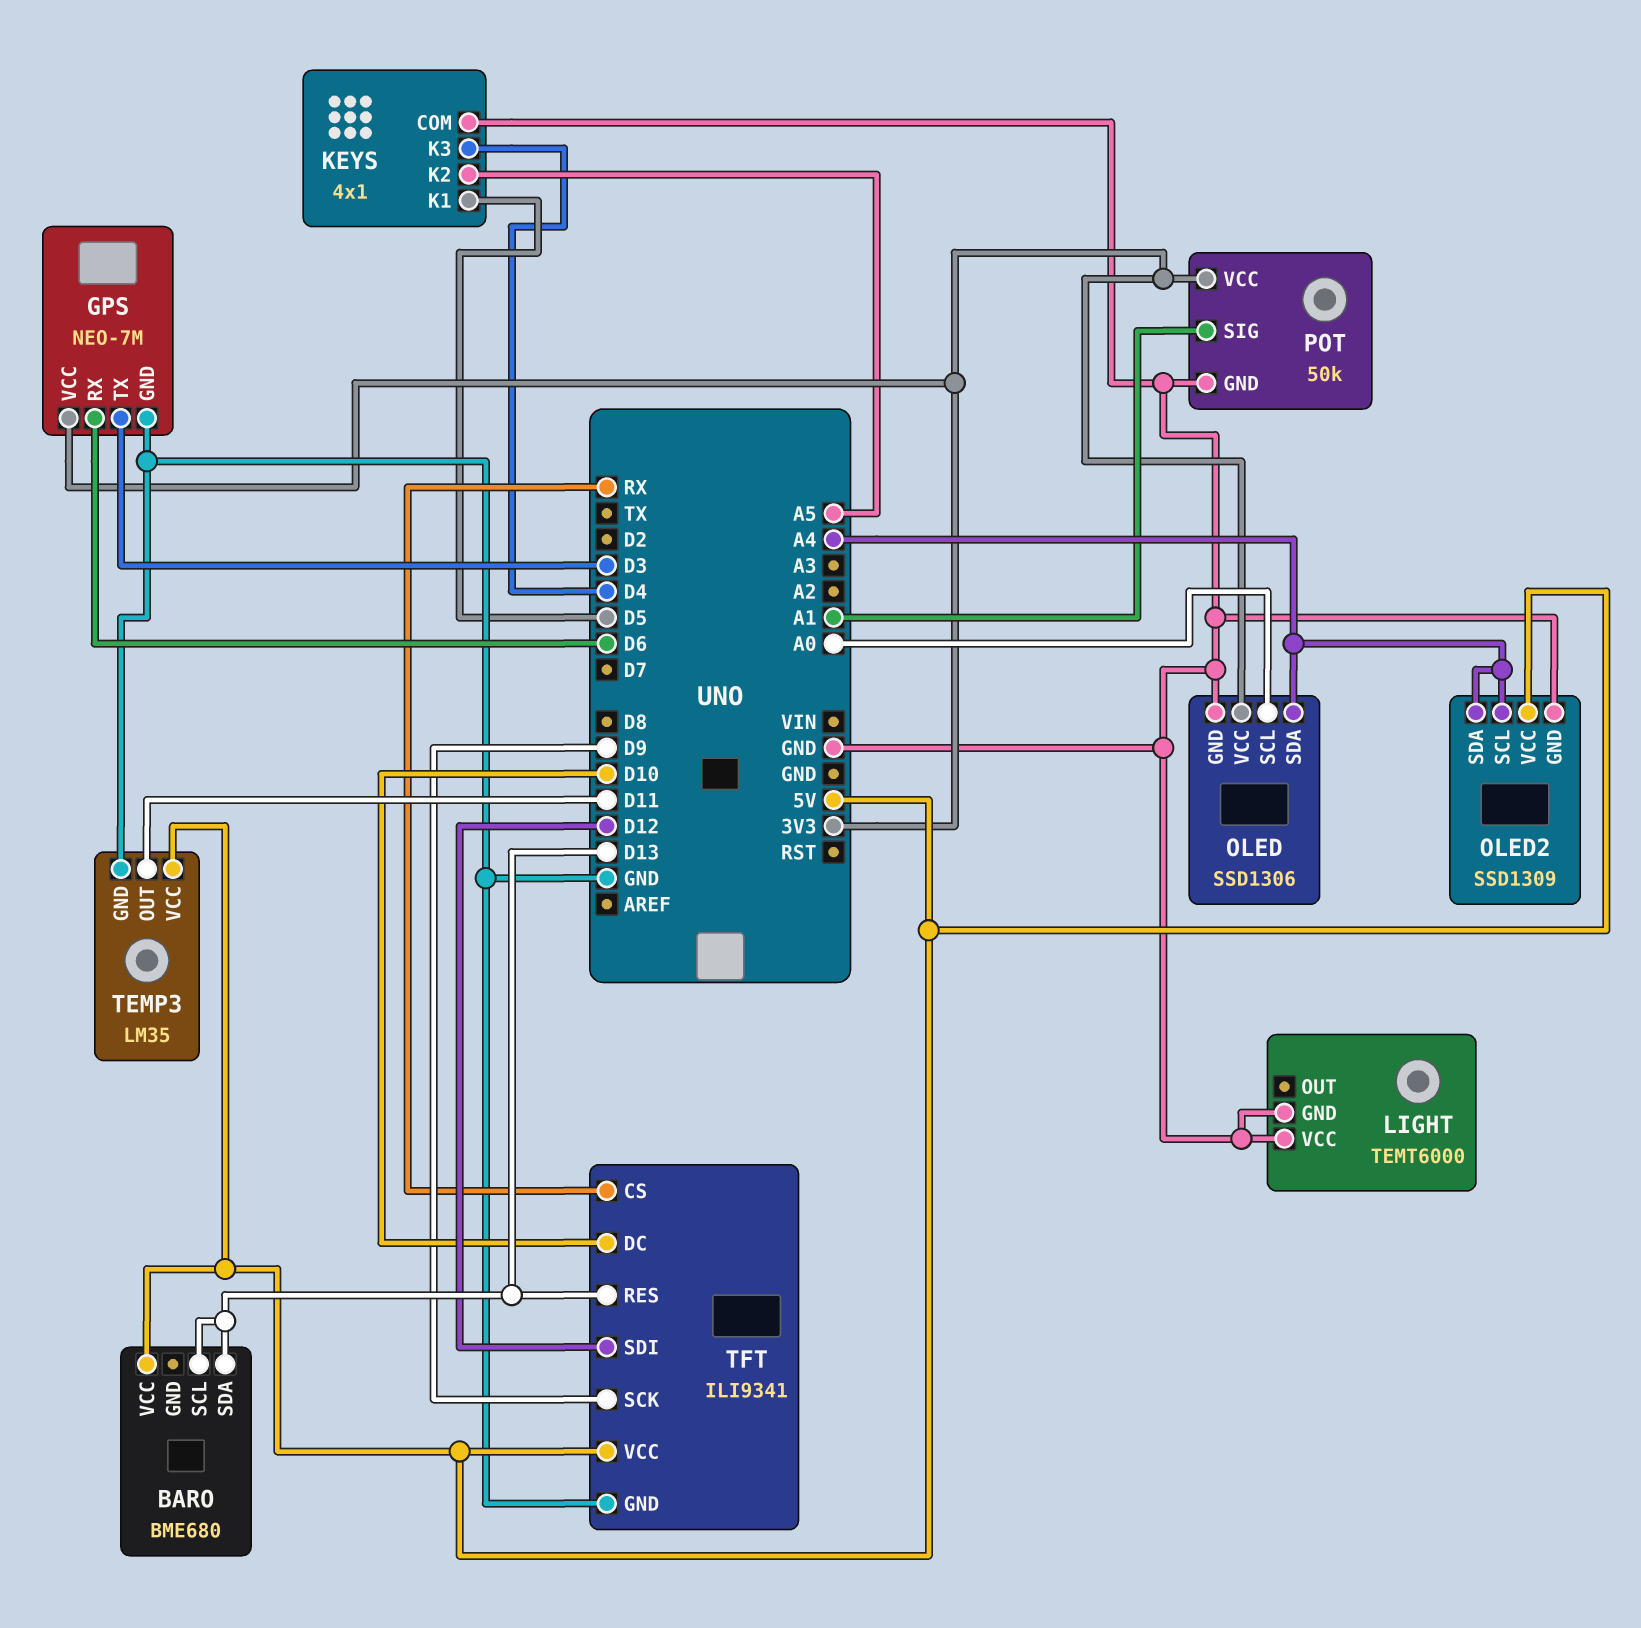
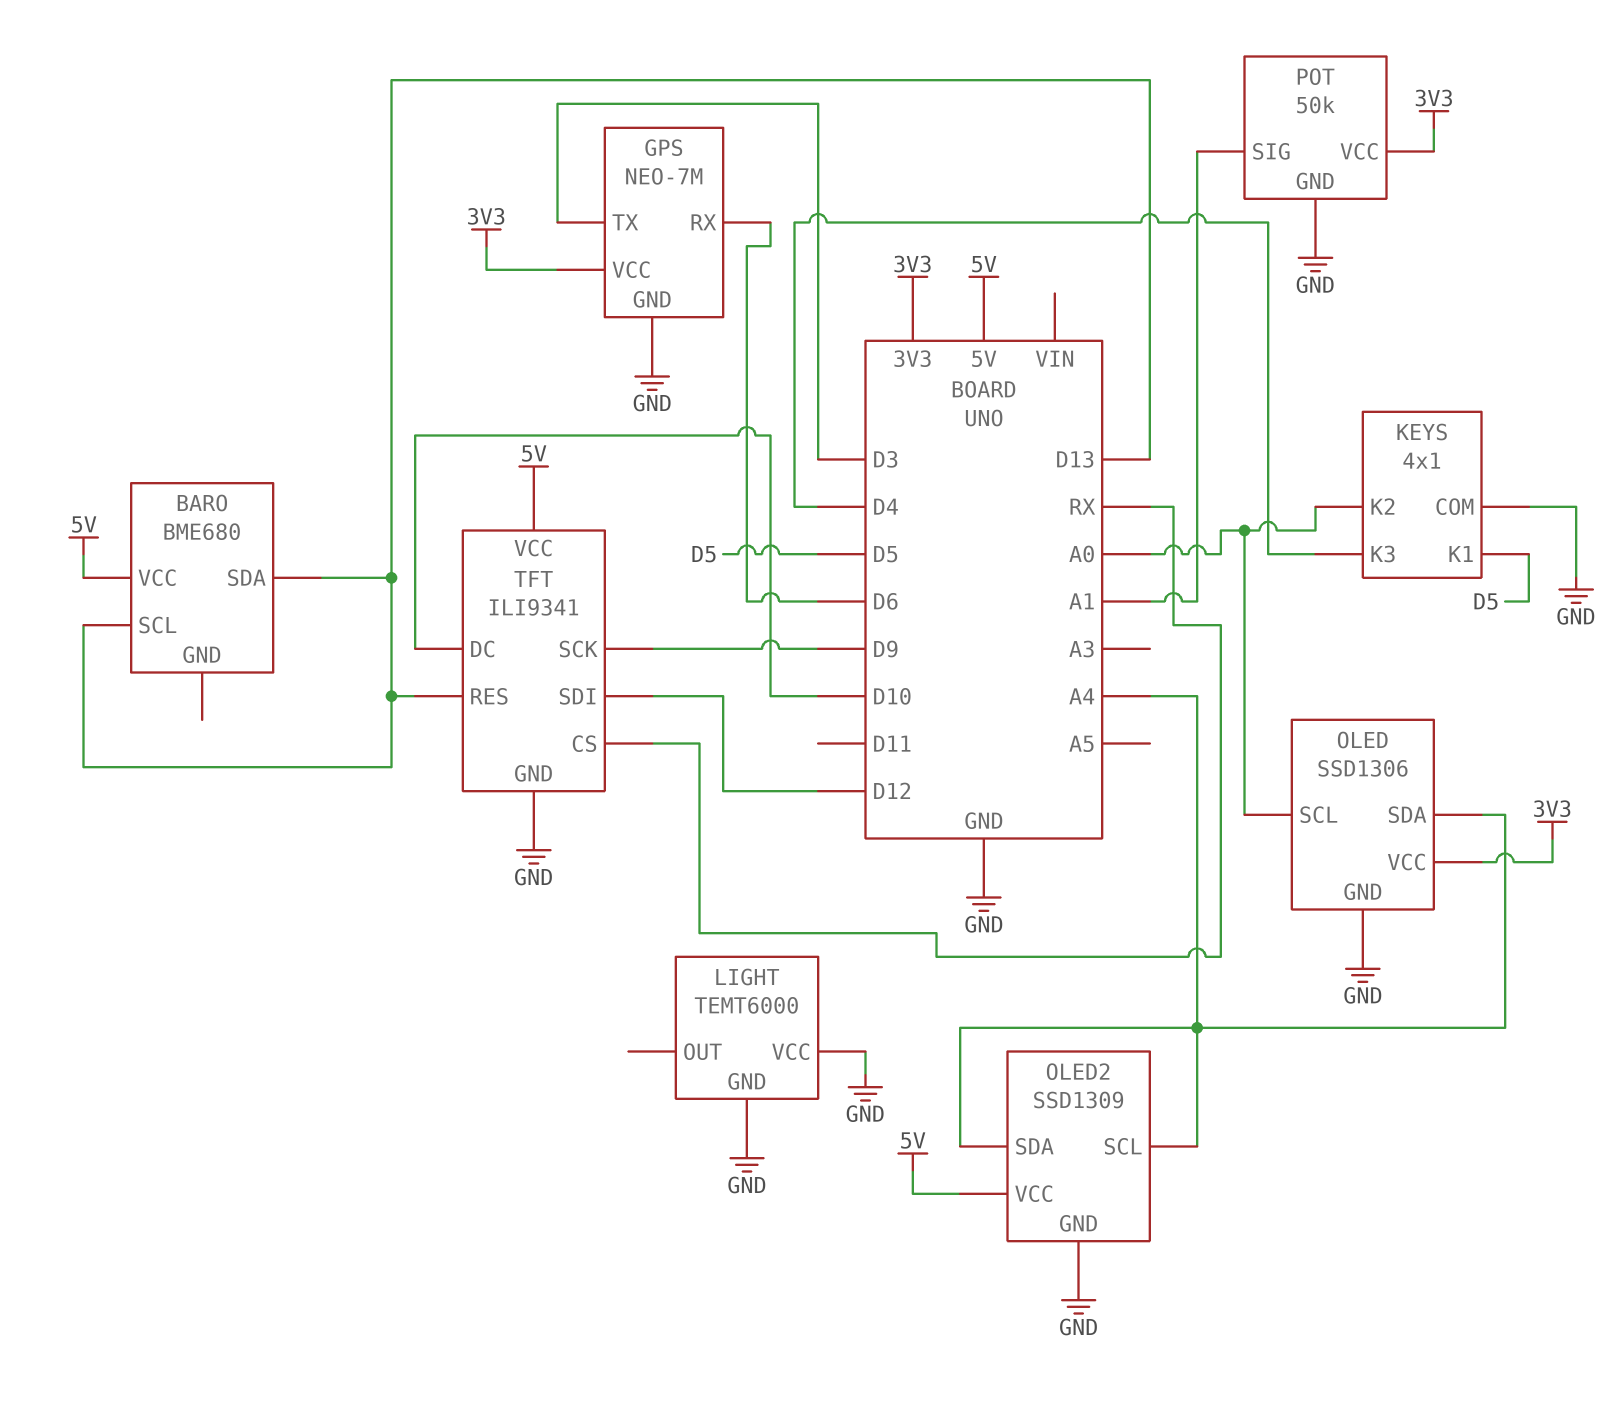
KEYS pin K2: A5 -> A0
TEMP3: LM35 -> none
TEMP3 pin GND: GND -> none
TEMP3 pin OUT: D11 -> none
TEMP3 pin VCC: 5V -> none

